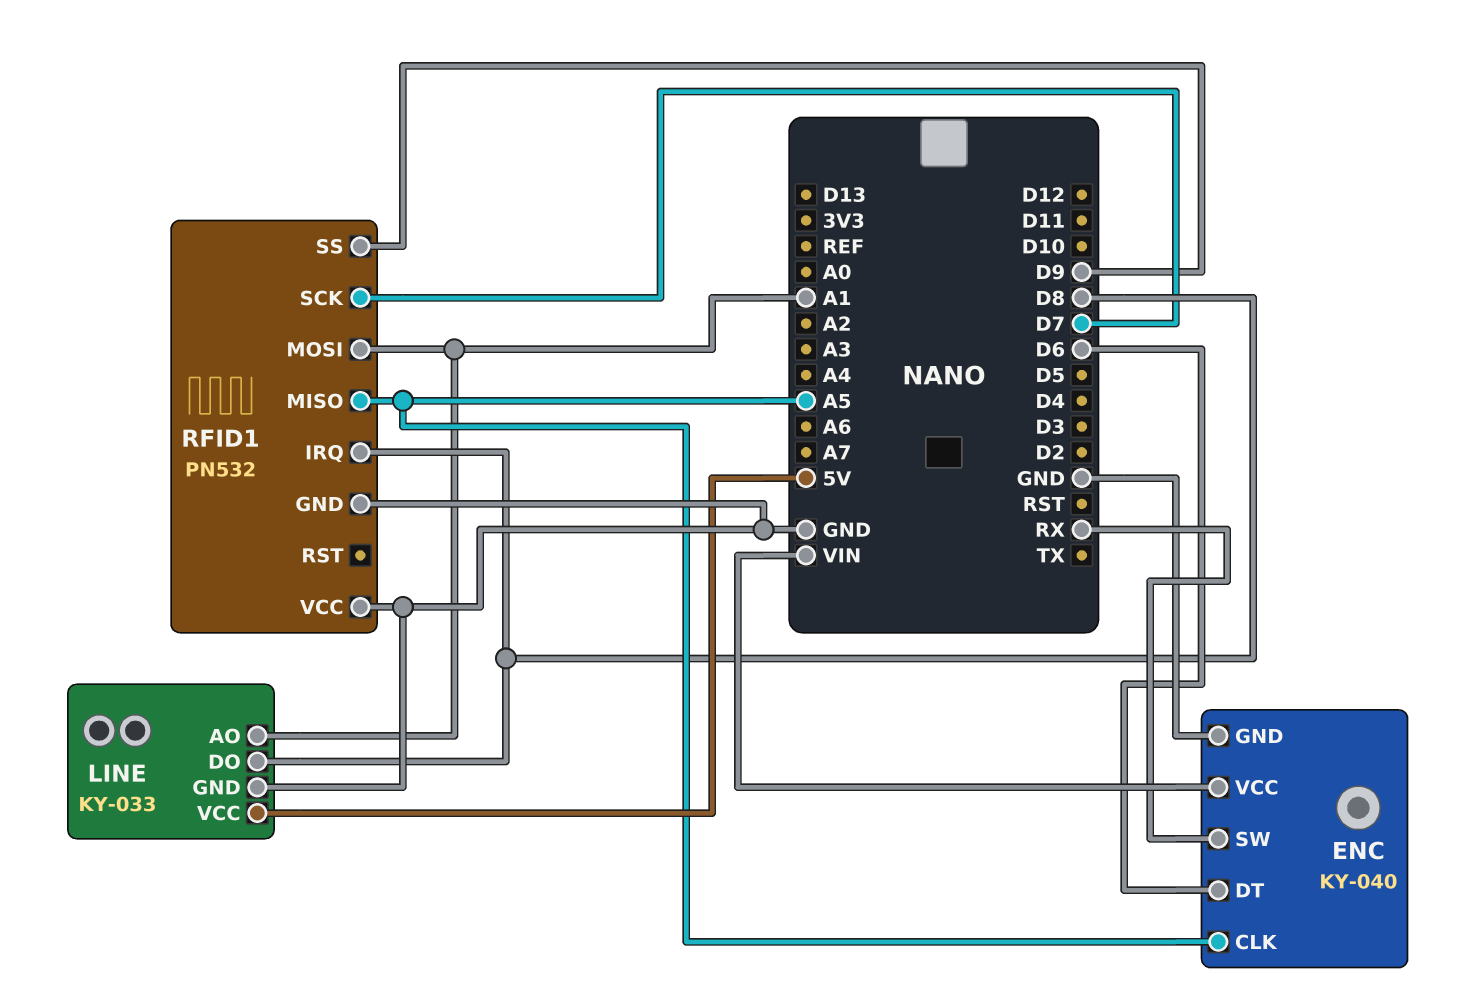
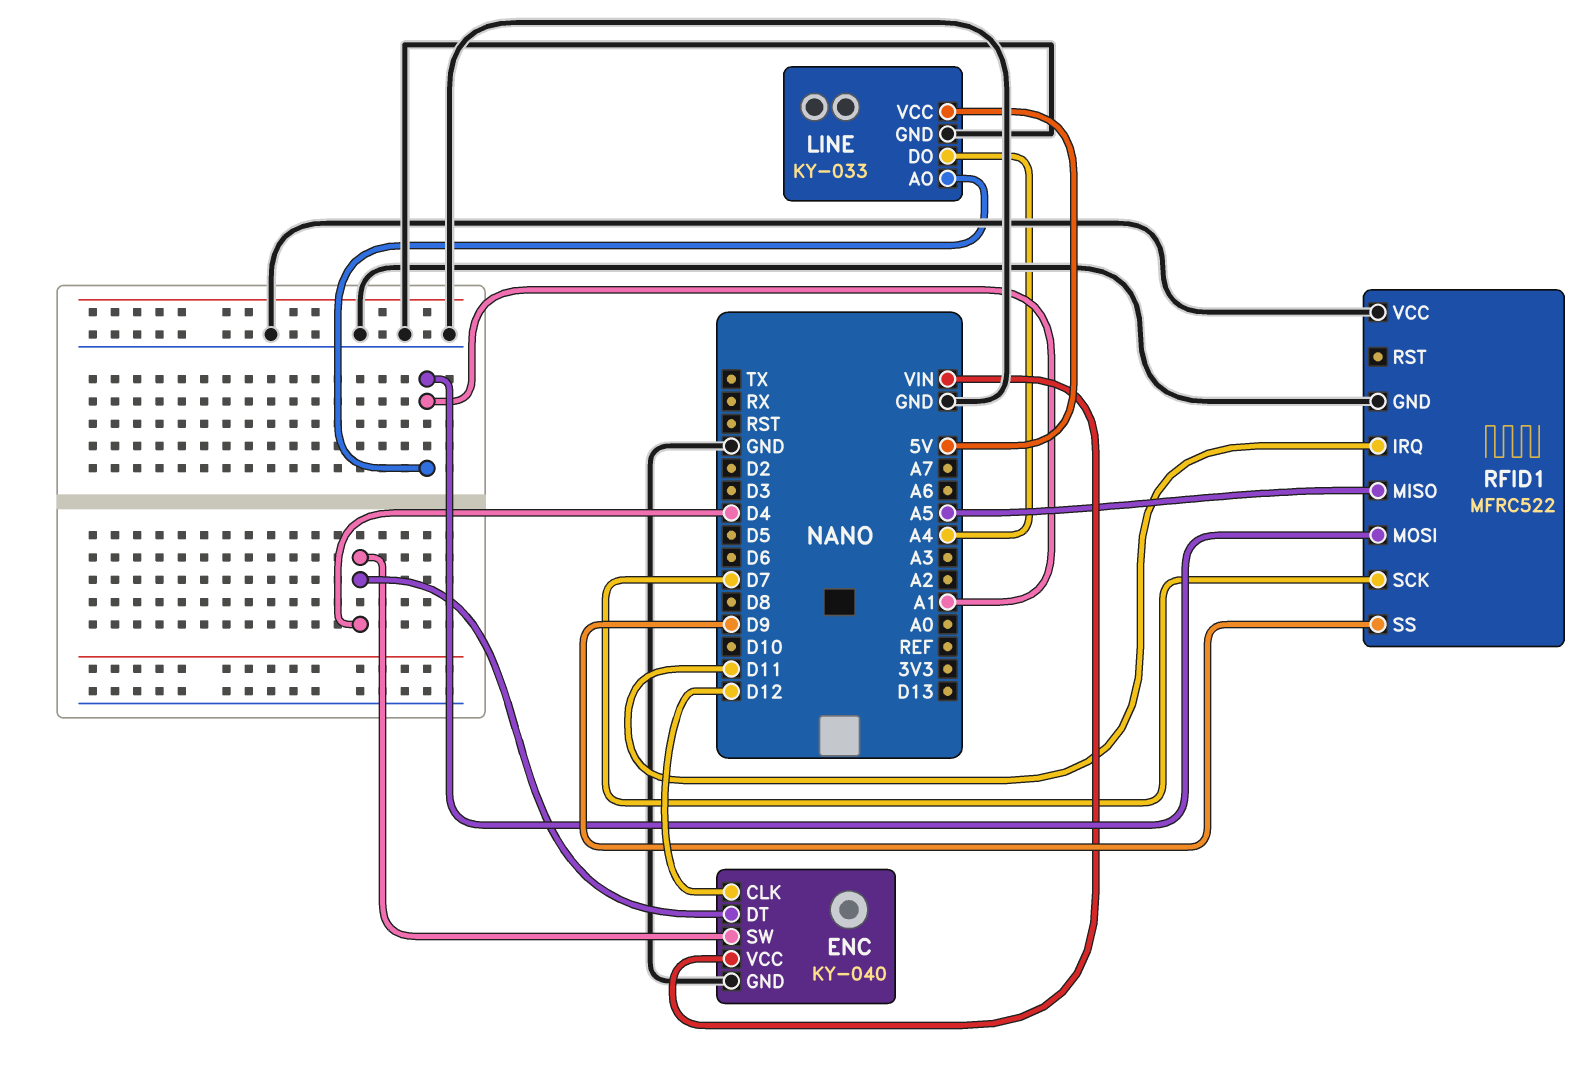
ENC pin CLK: A5 -> D12
ENC pin DT: D6 -> D4
ENC pin SW: RX -> D4
LINE pin DO: D8 -> A4
RFID1: PN532 -> MFRC522
RFID1 pin IRQ: D8 -> D11

